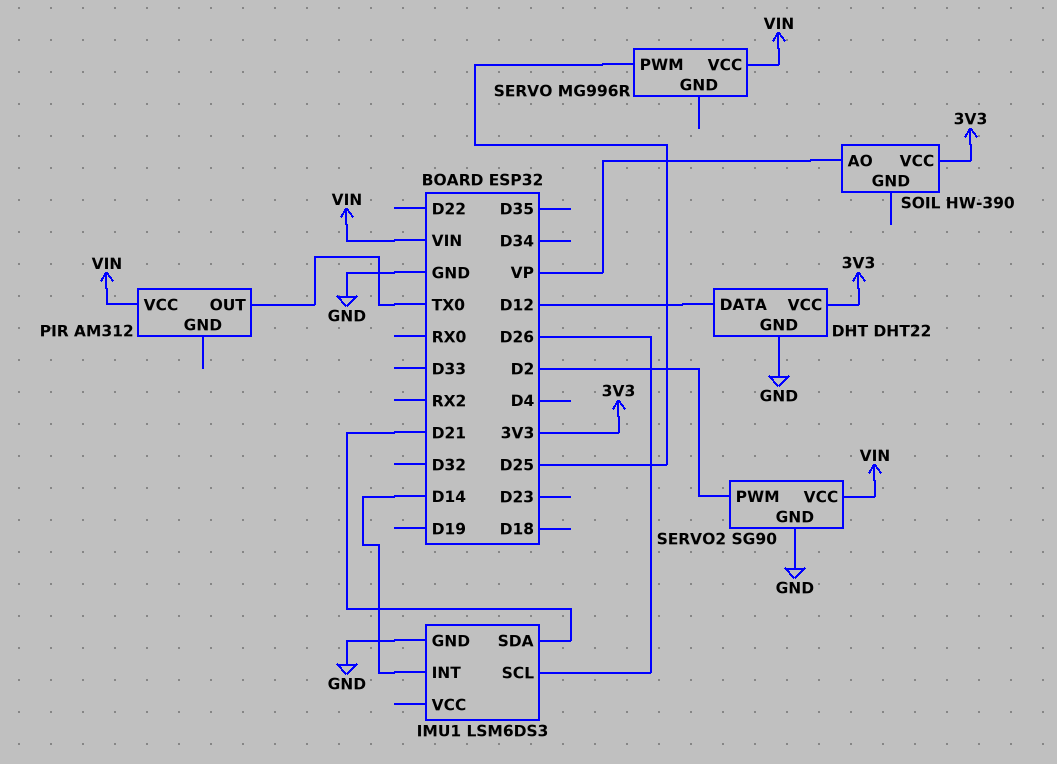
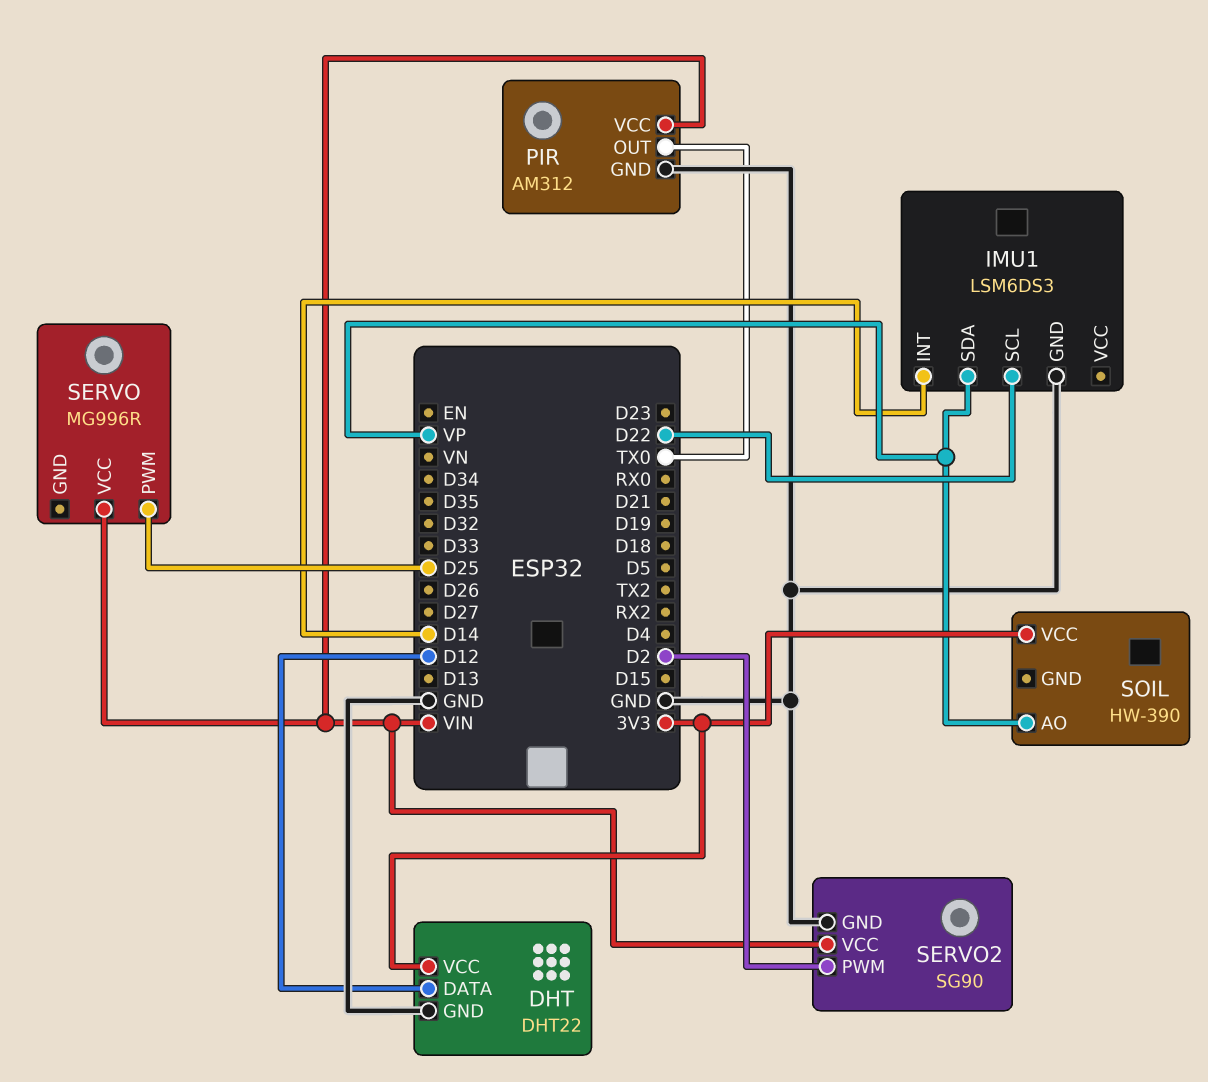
IMU1 pin SCL: D26 -> D22
IMU1 pin SDA: D21 -> VP
PIR pin GND: none -> GND

